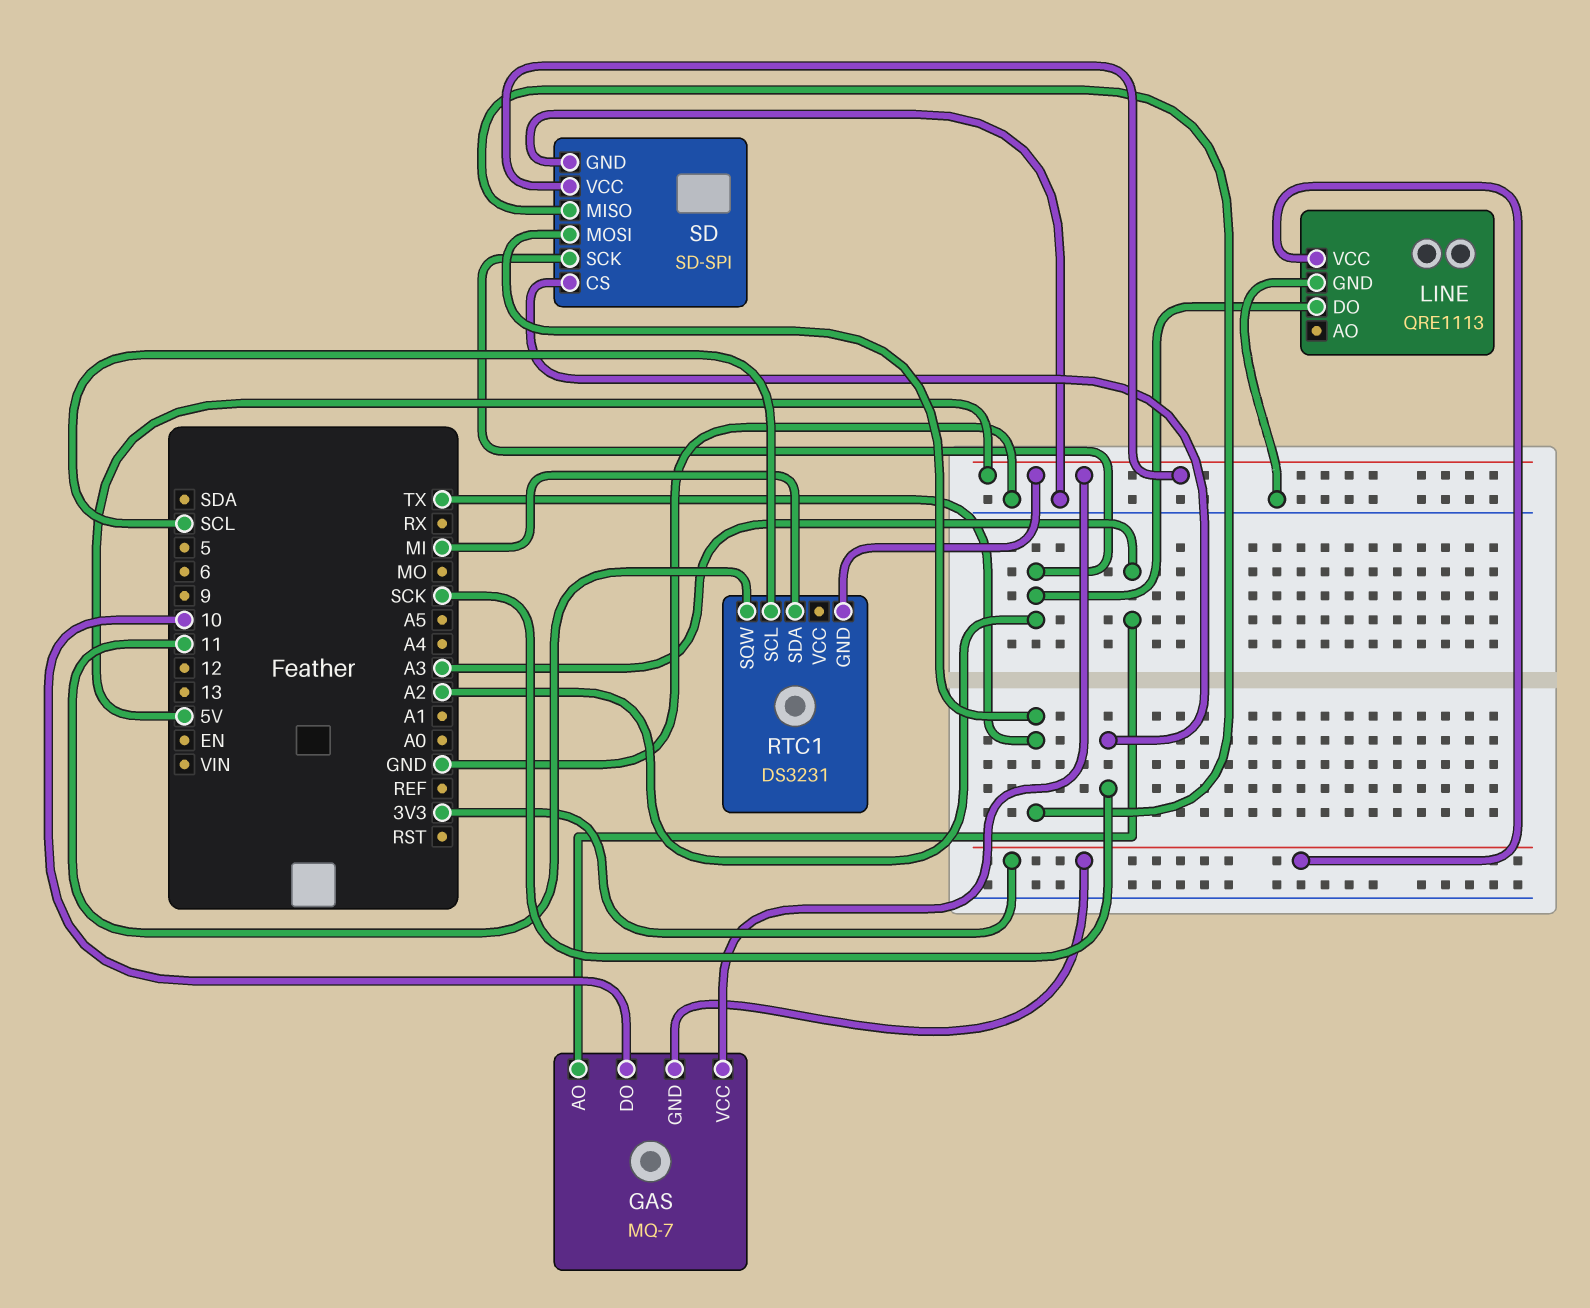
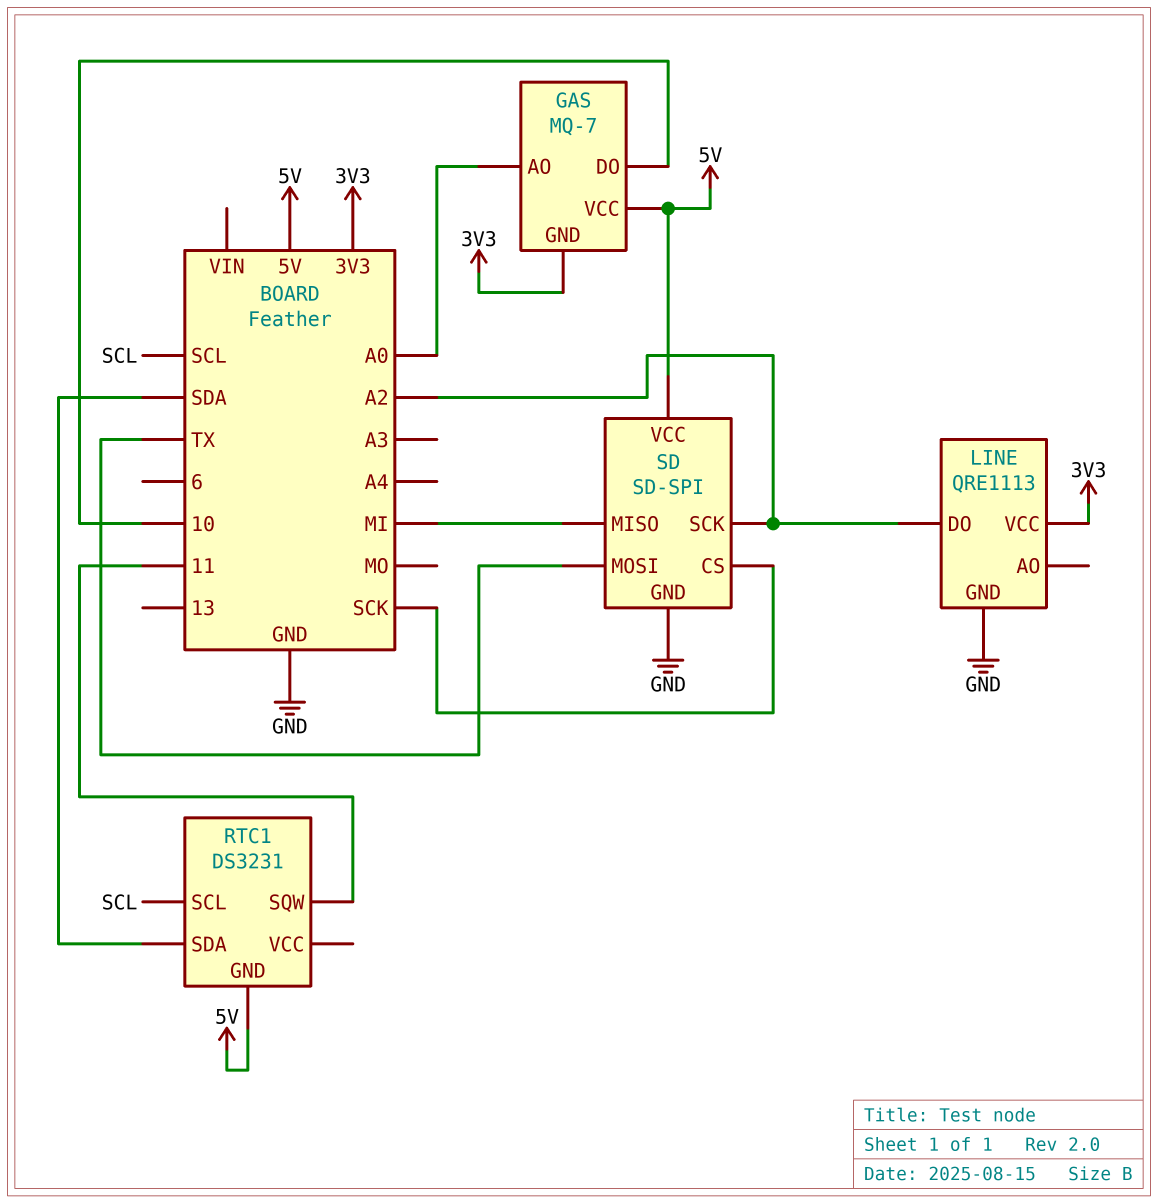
GAS pin AO: A3 -> A0
RTC1 pin SDA: MI -> SDA
SD pin MISO: TX -> MI

